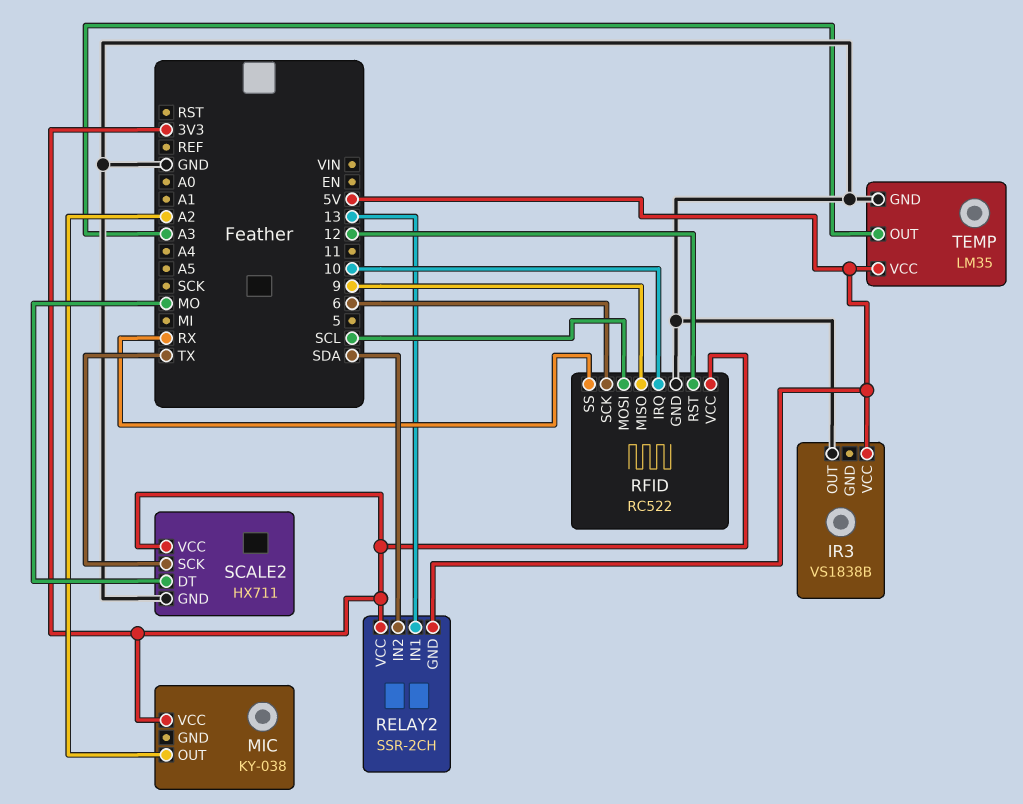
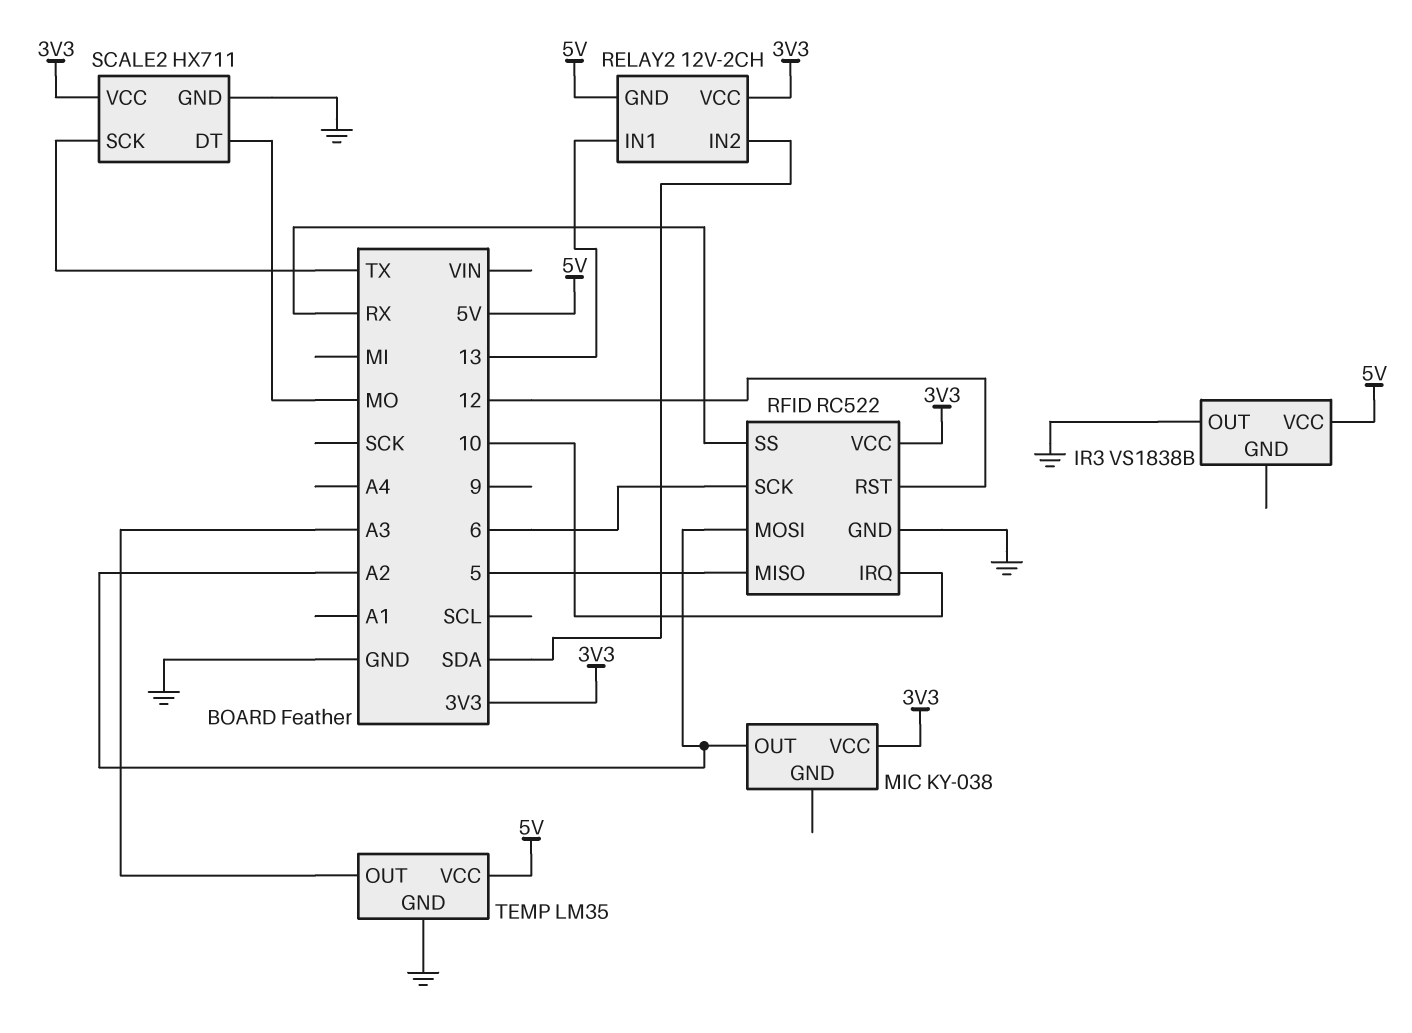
RELAY2: SSR-2CH -> 12V-2CH
RFID pin MISO: 9 -> 5
RFID pin MOSI: SCL -> A2

